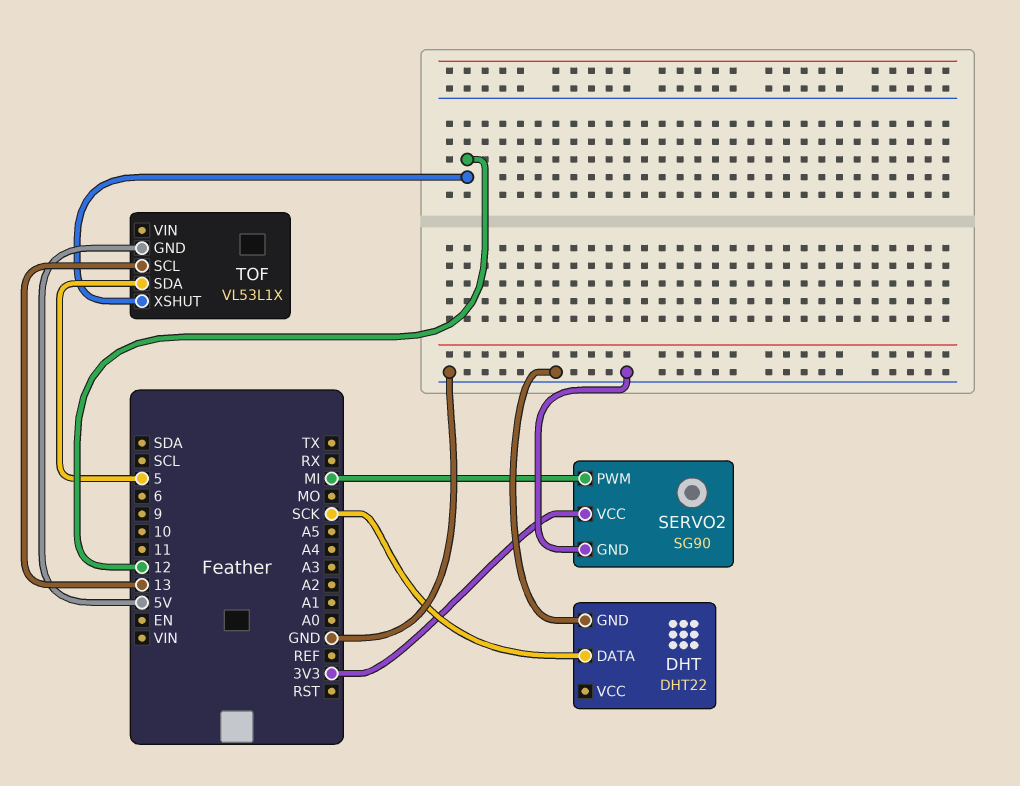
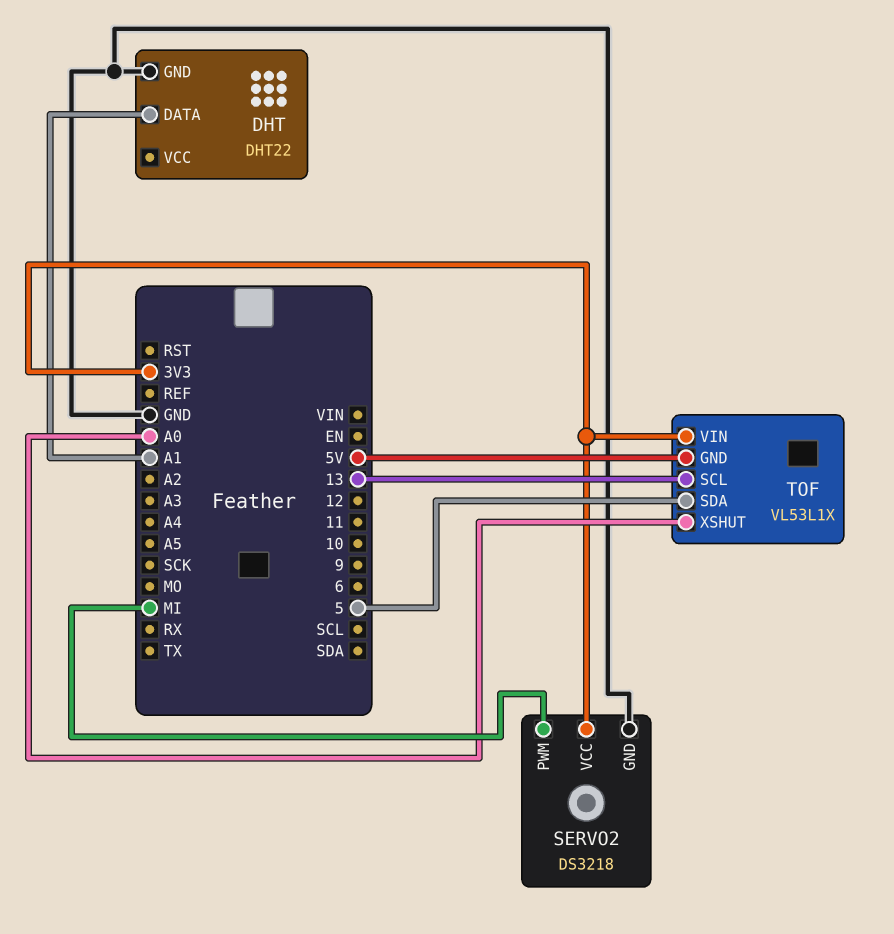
DHT pin DATA: SCK -> A1
SERVO2: SG90 -> DS3218
TOF pin VIN: none -> 3V3
TOF pin XSHUT: 12 -> A0

